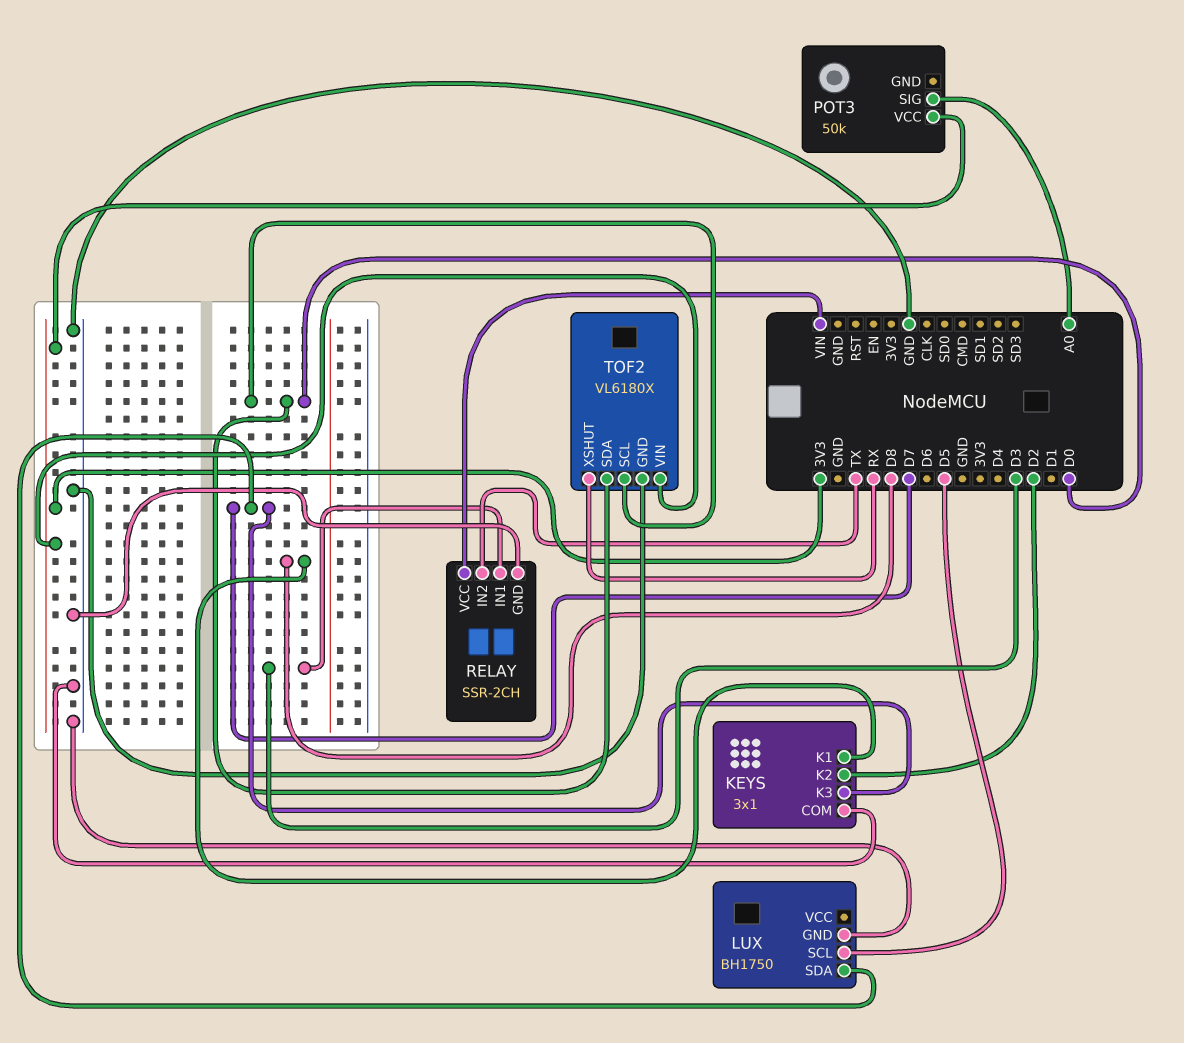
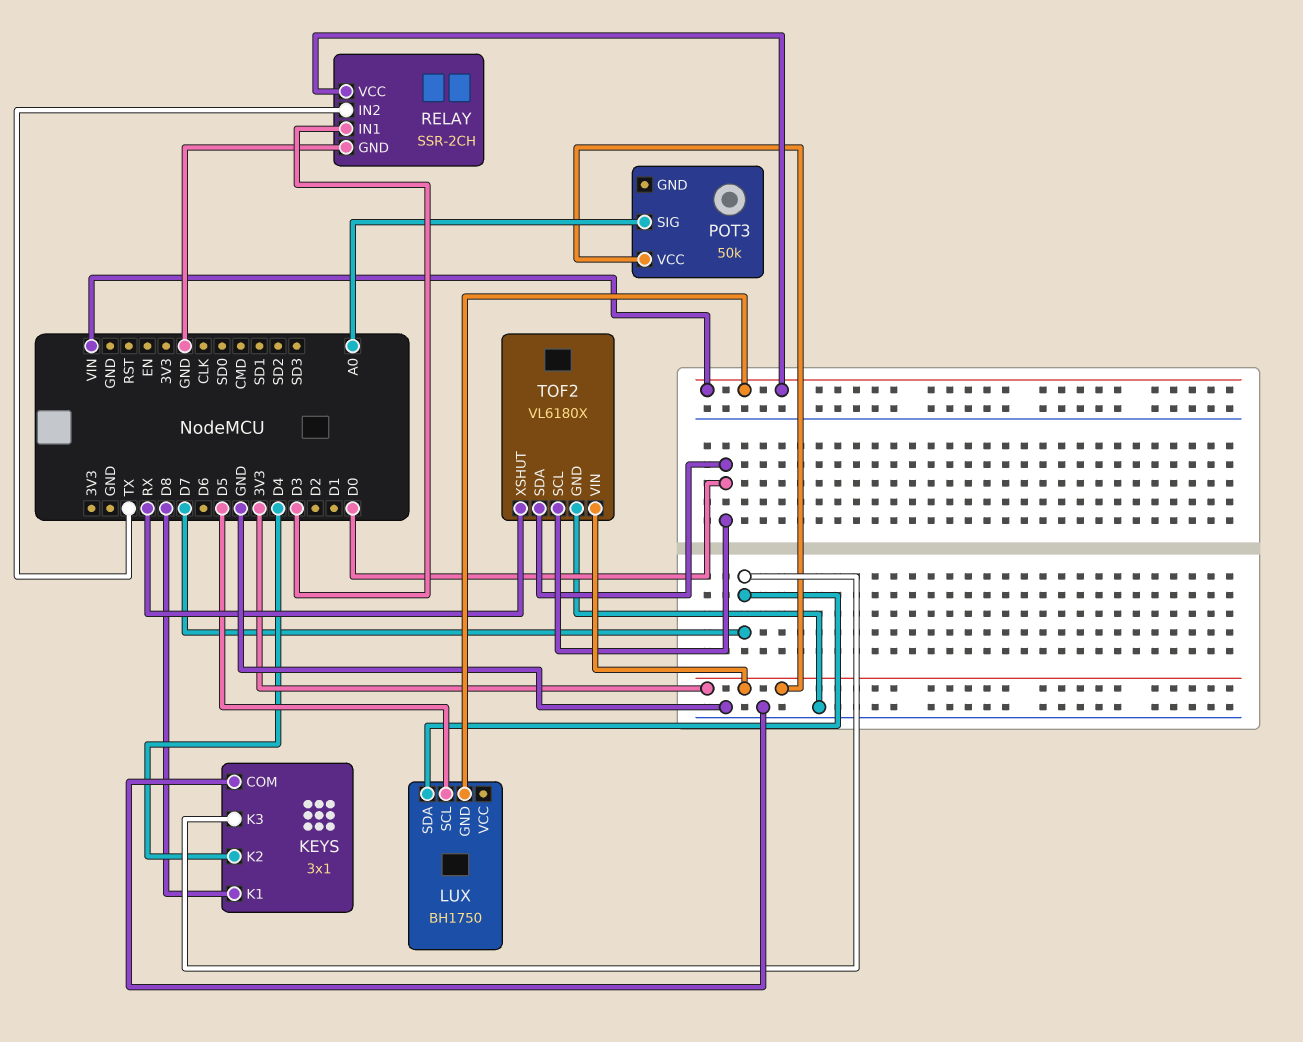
KEYS pin K2: D2 -> D4
LUX pin GND: GND -> VIN

